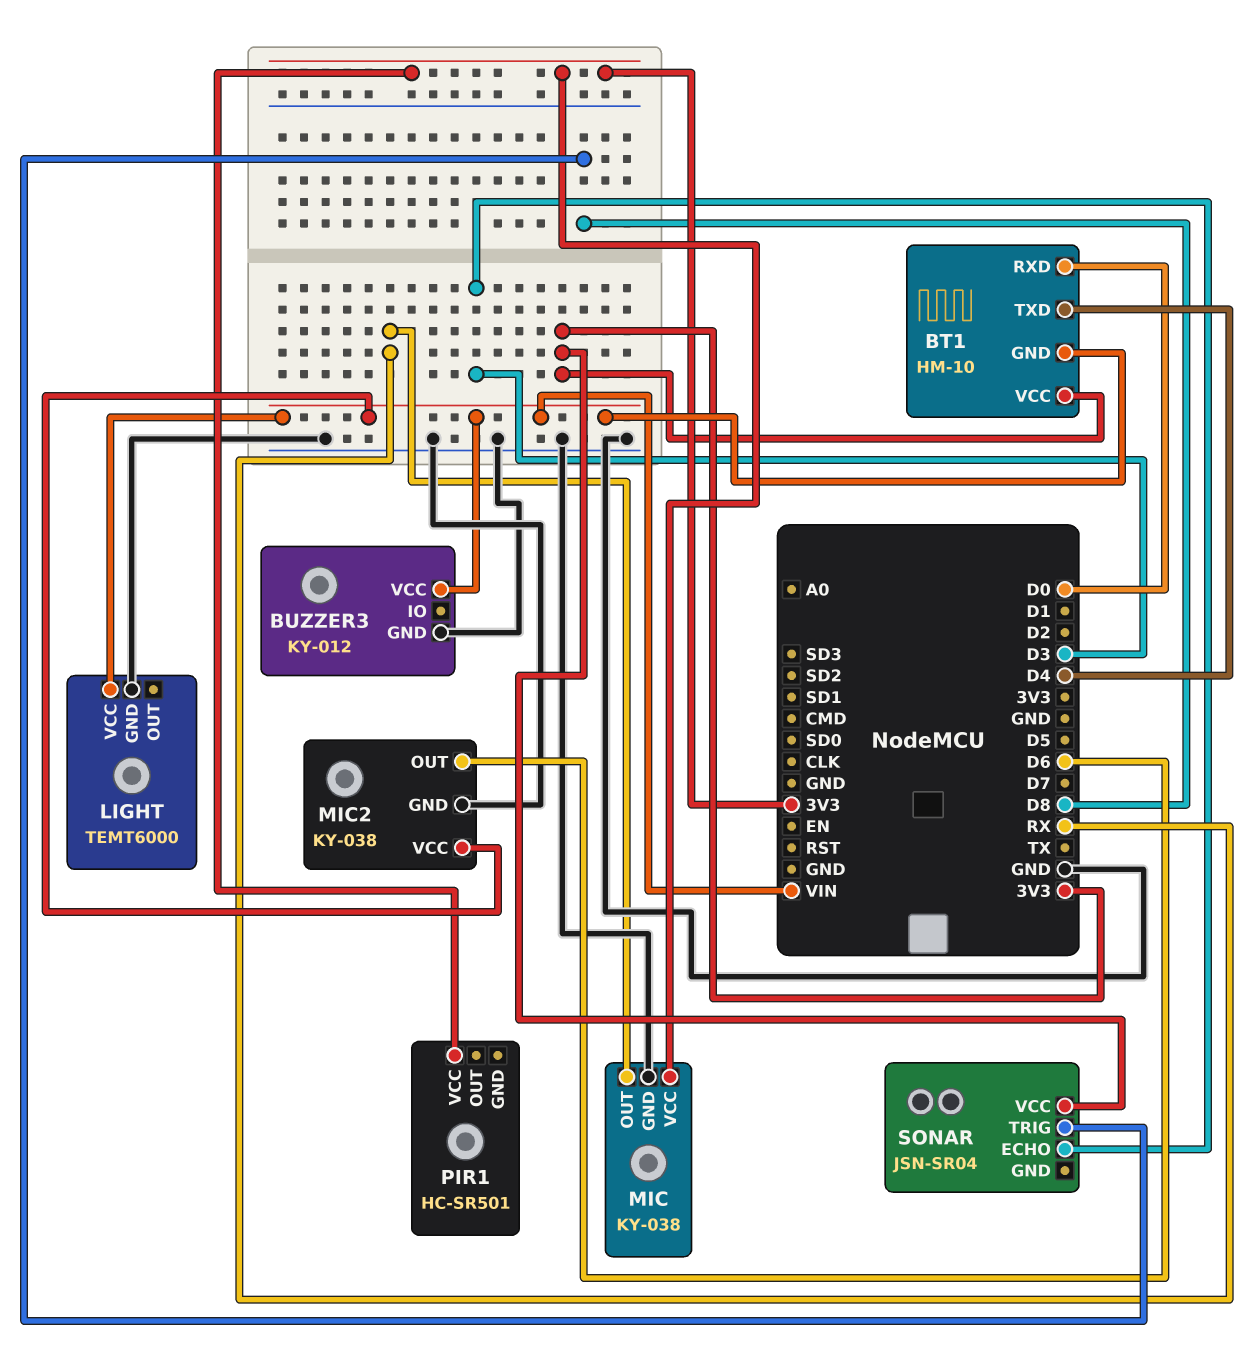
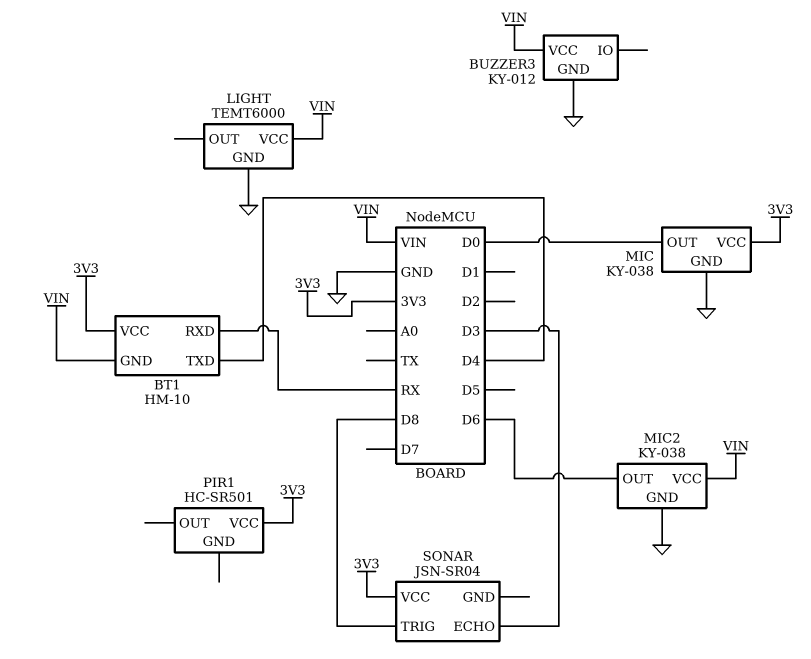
BT1 pin RXD: D0 -> RX
MIC pin OUT: RX -> D0

